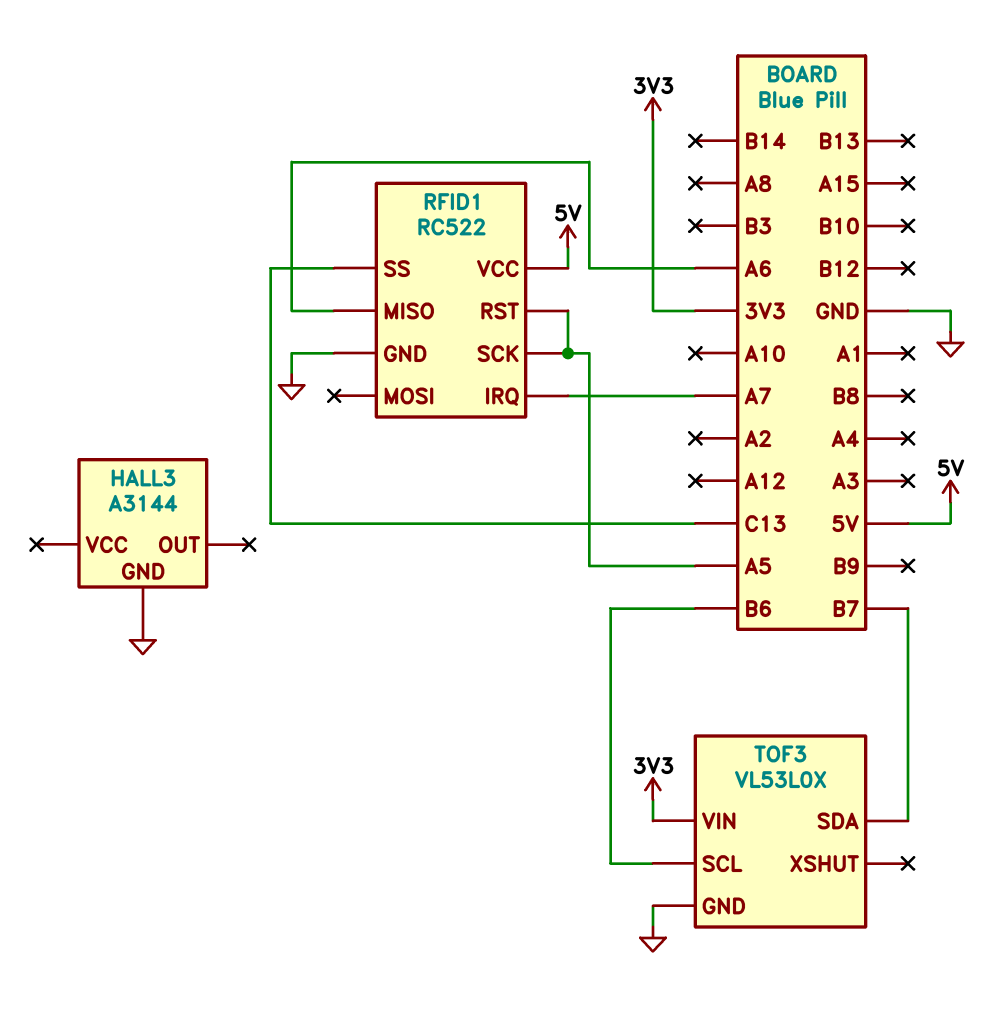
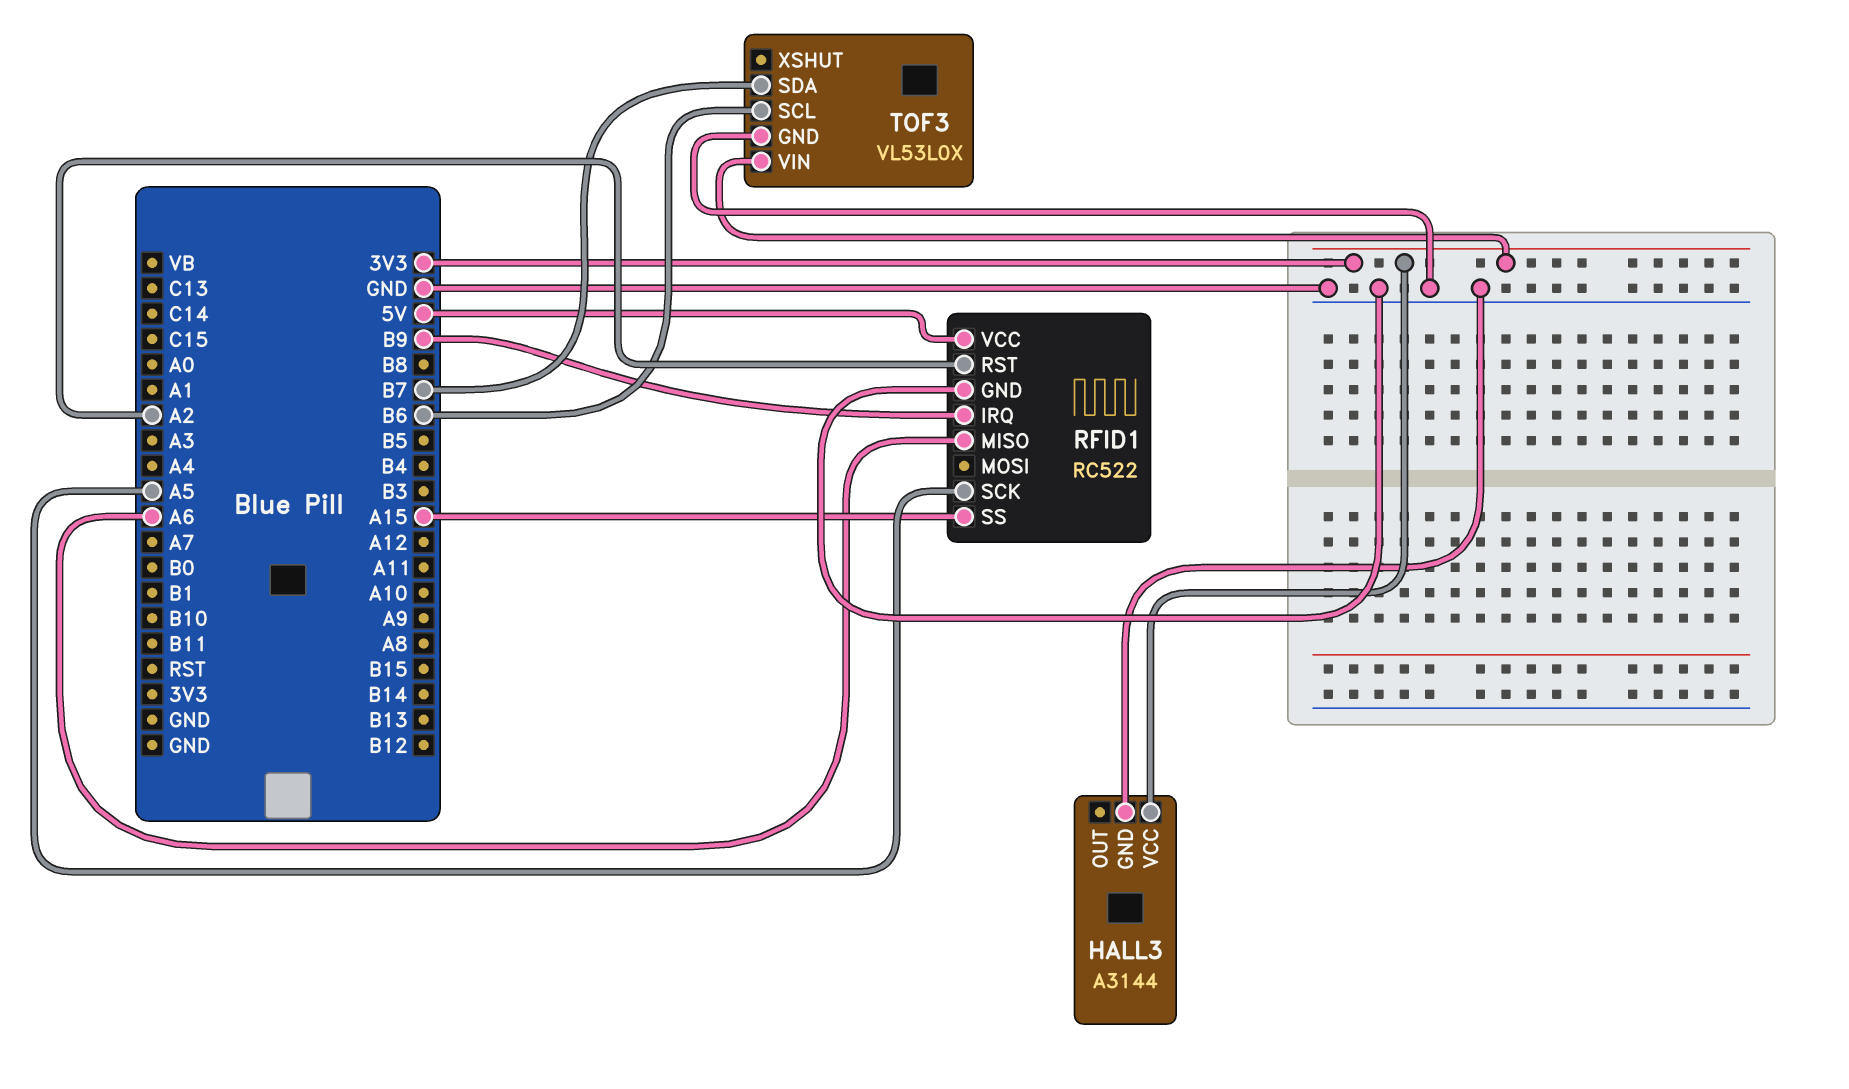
HALL3 pin VCC: none -> 3V3
RFID1 pin IRQ: A7 -> B9
RFID1 pin RST: A5 -> A2
RFID1 pin SS: C13 -> A15

